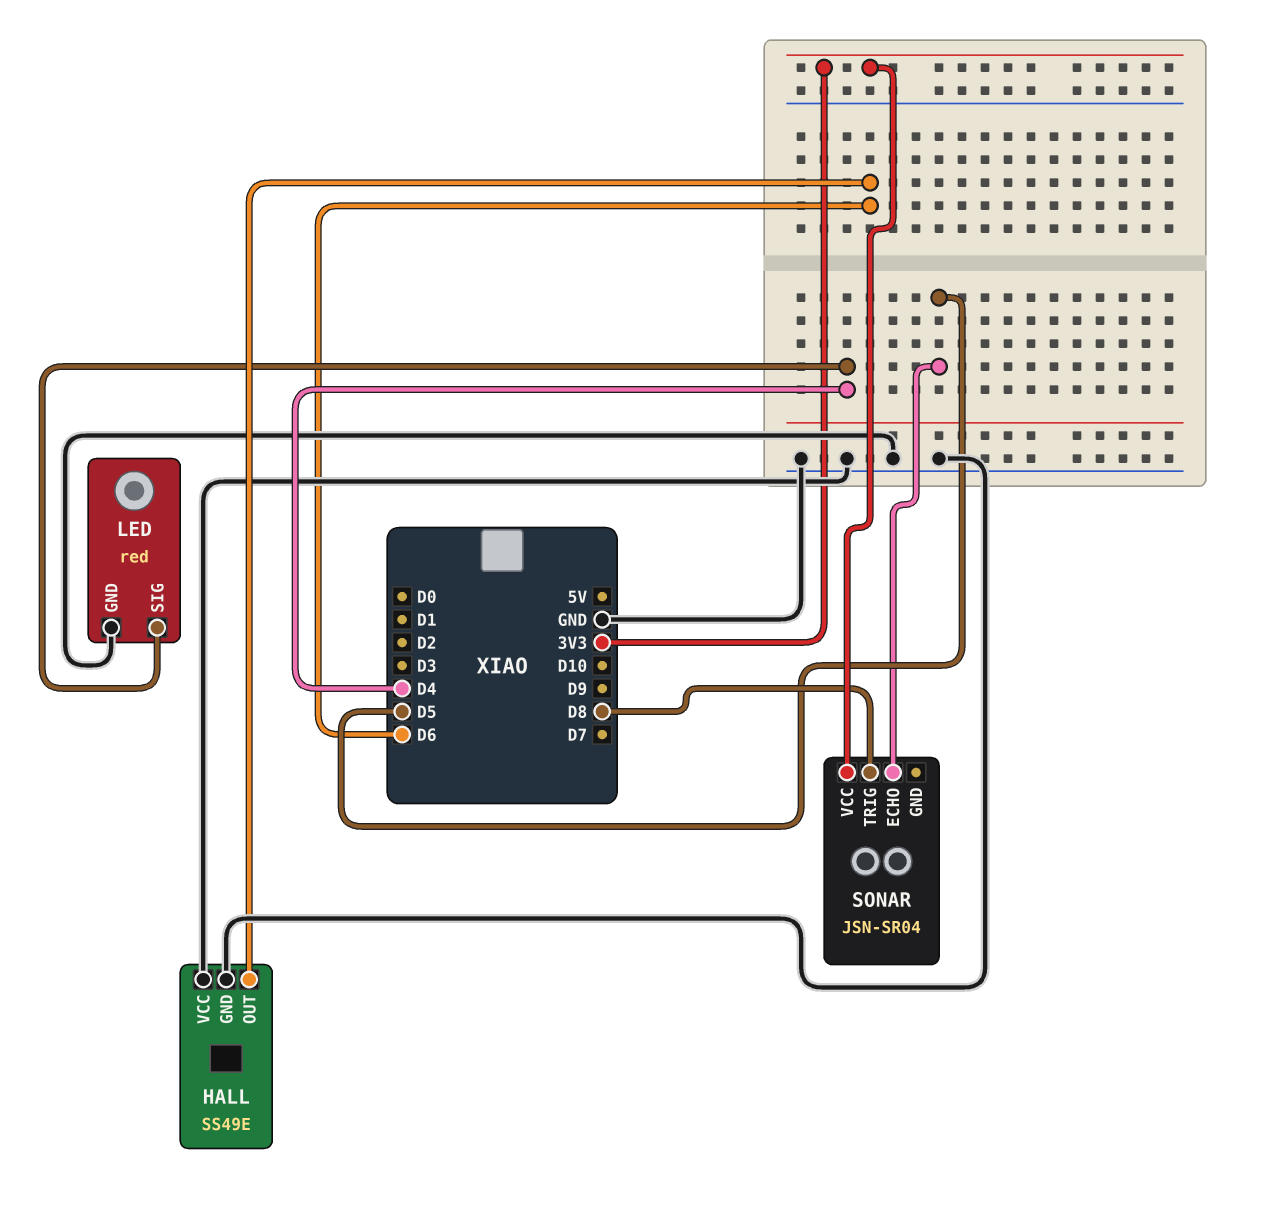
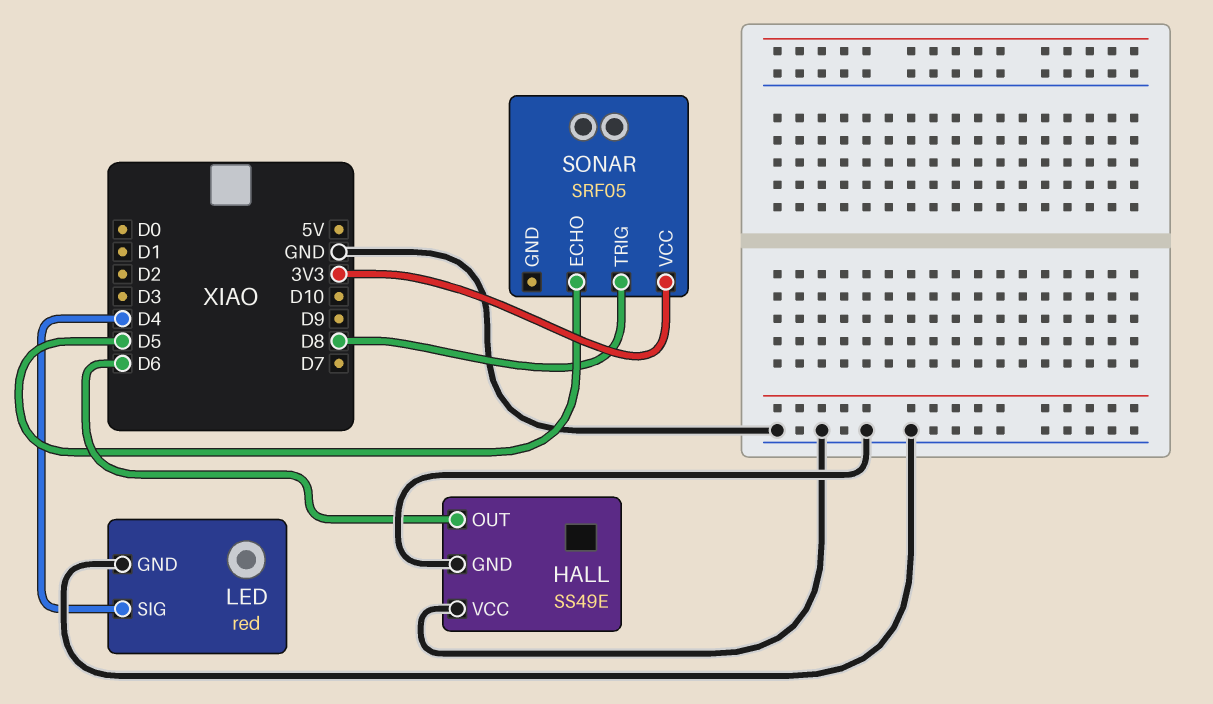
SONAR: JSN-SR04 -> SRF05

